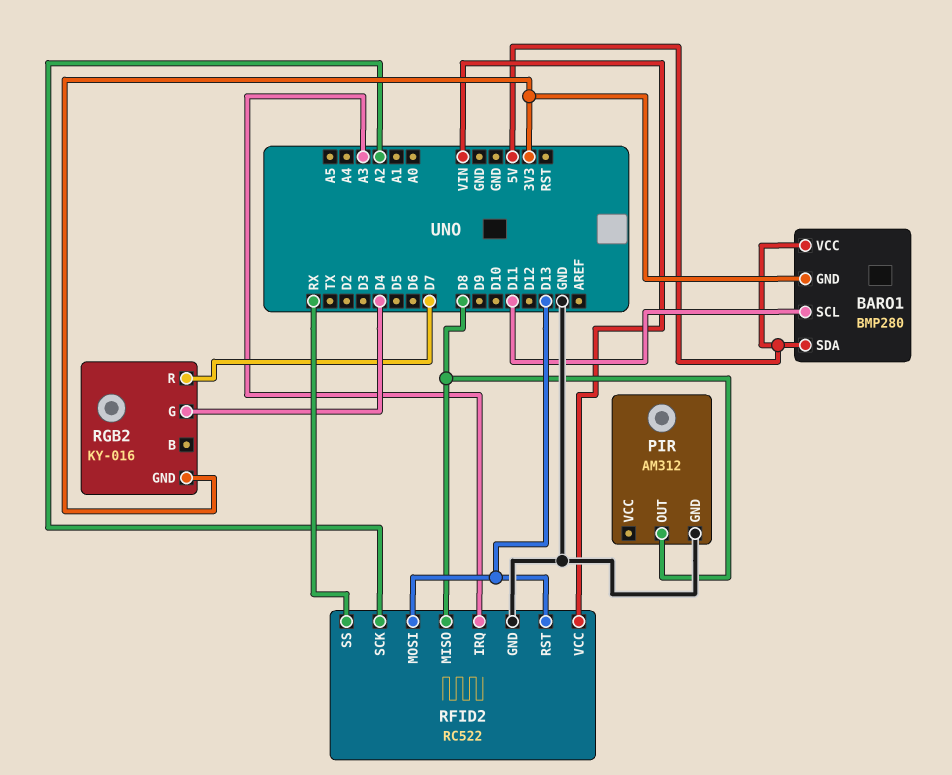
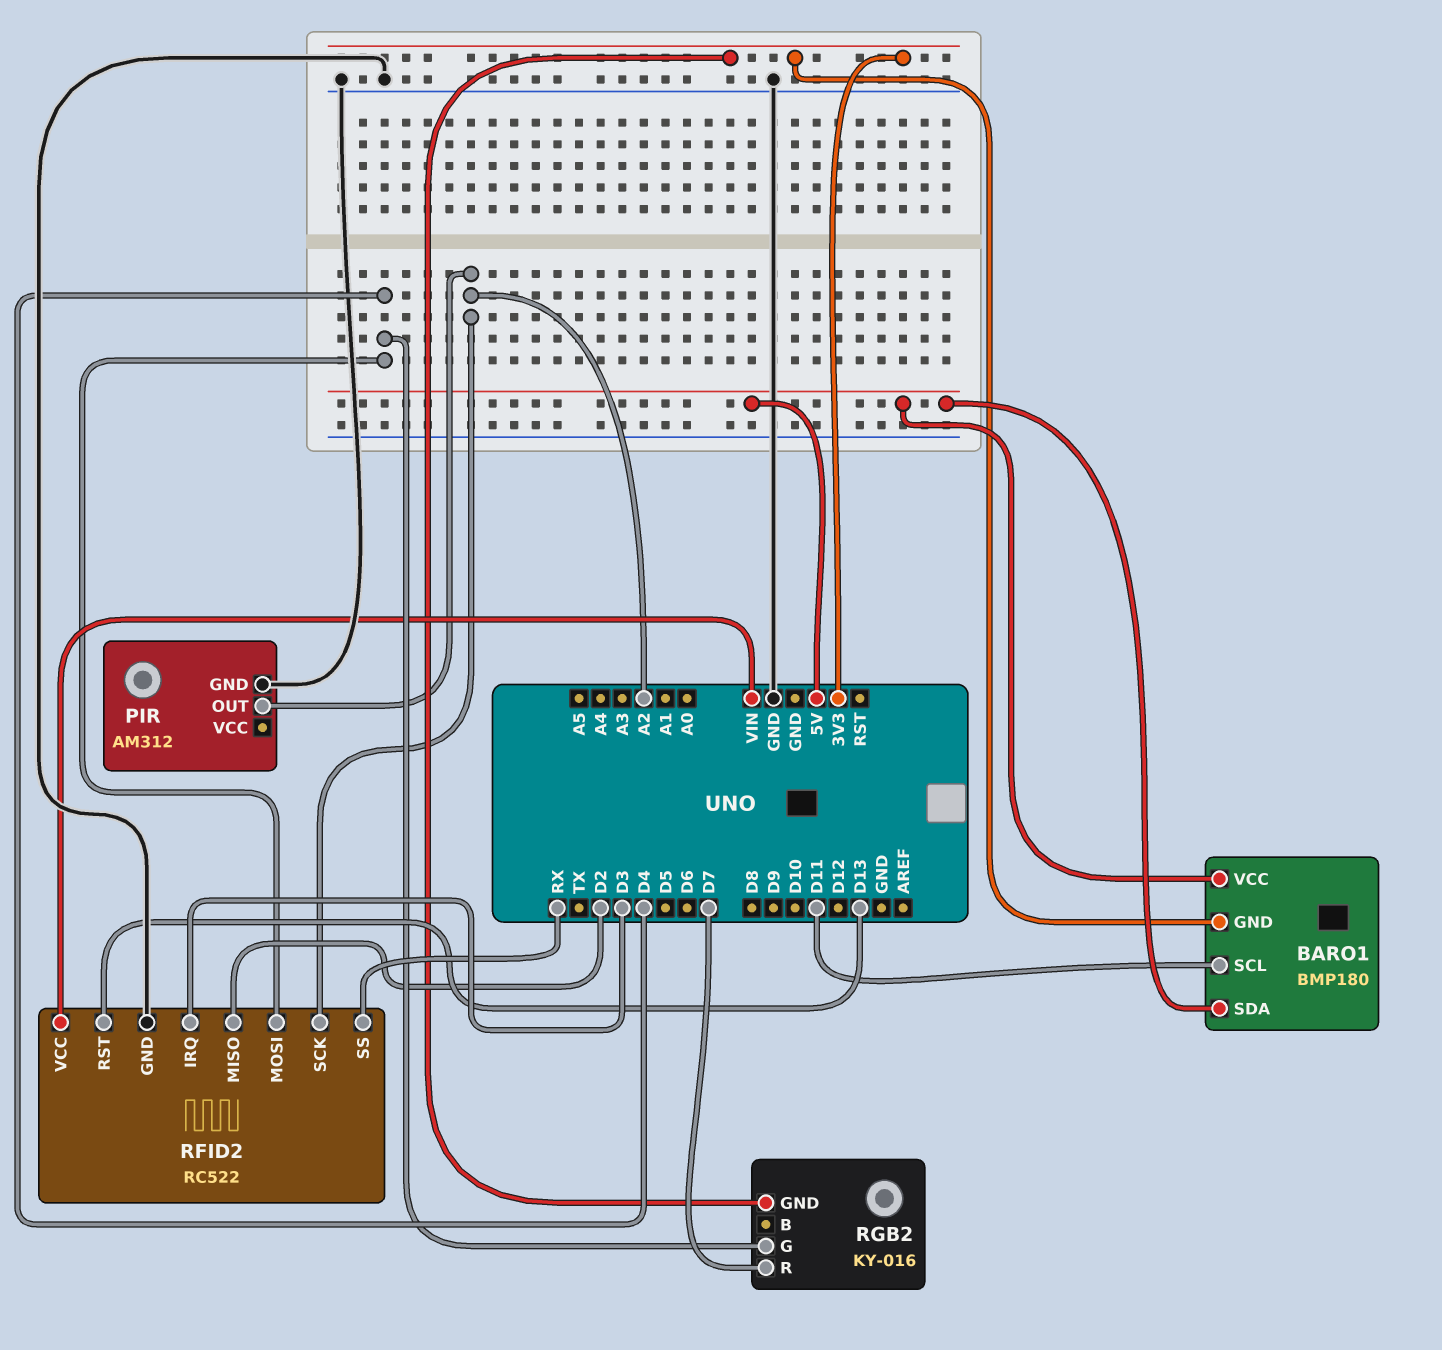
BARO1: BMP280 -> BMP180
PIR pin OUT: D8 -> A2
RFID2 pin IRQ: A3 -> D3
RFID2 pin MISO: D8 -> D2
RFID2 pin MOSI: D13 -> D4

